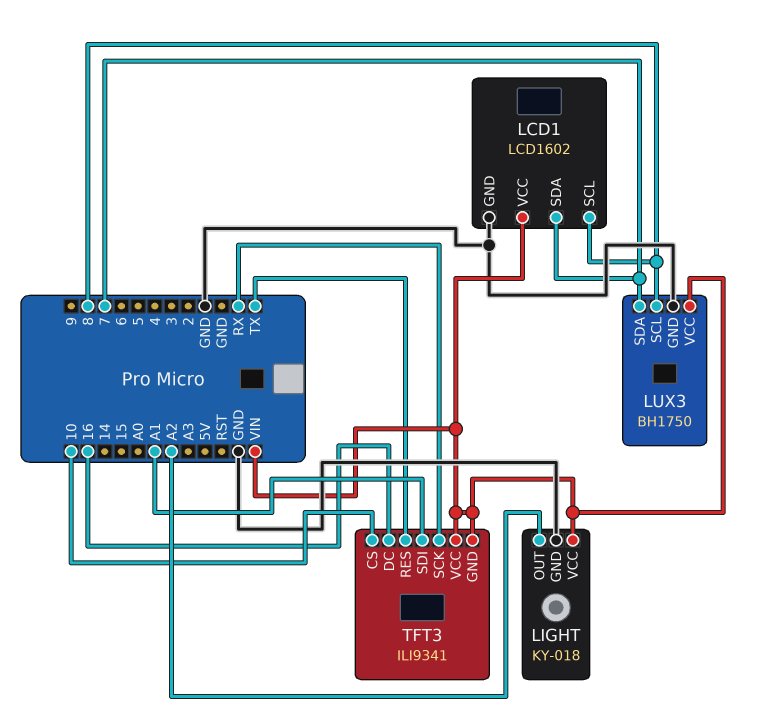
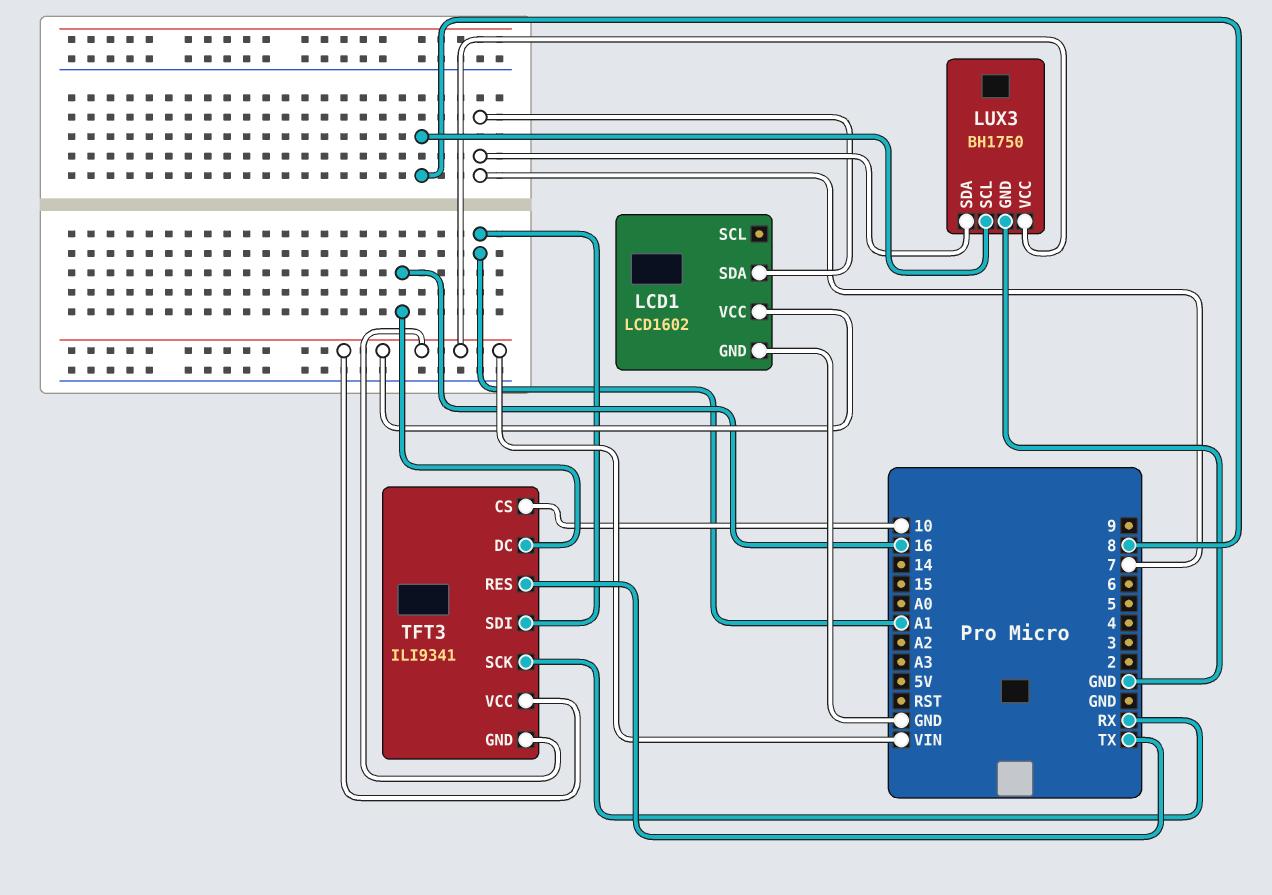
LCD1 pin SCL: 8 -> none
LIGHT: KY-018 -> none
LIGHT pin GND: GND -> none
LIGHT pin OUT: A2 -> none
LIGHT pin VCC: VIN -> none

